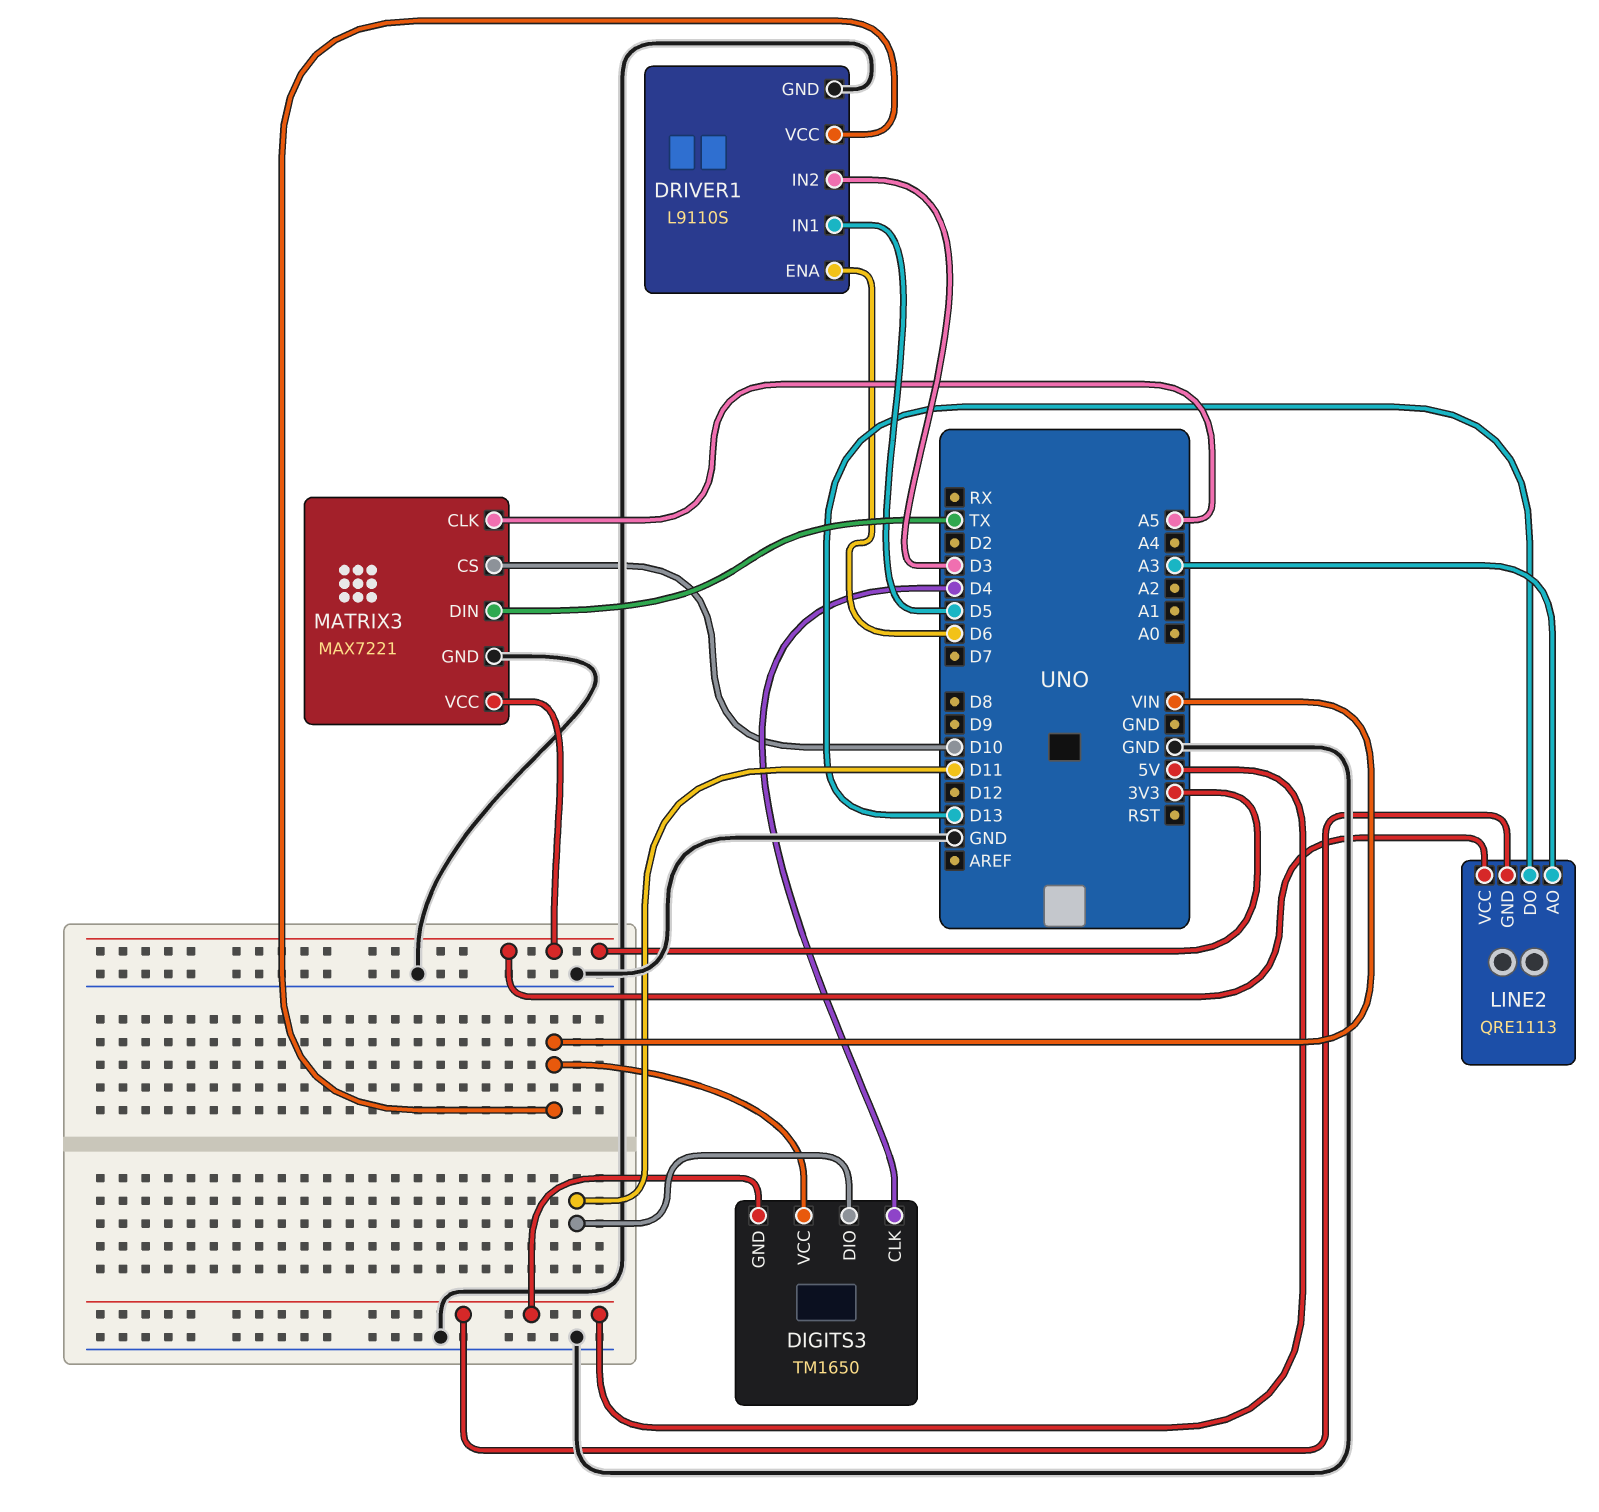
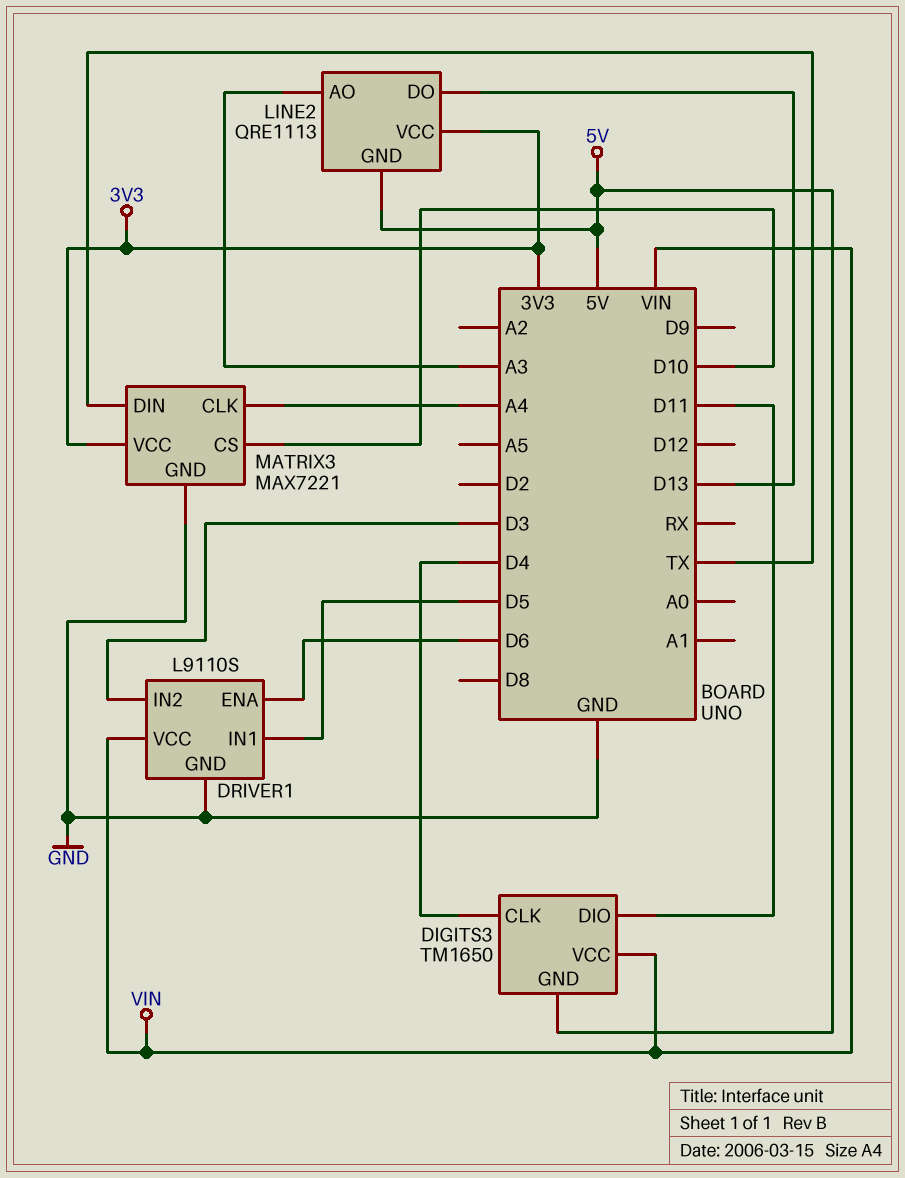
MATRIX3 pin CLK: A5 -> A4

